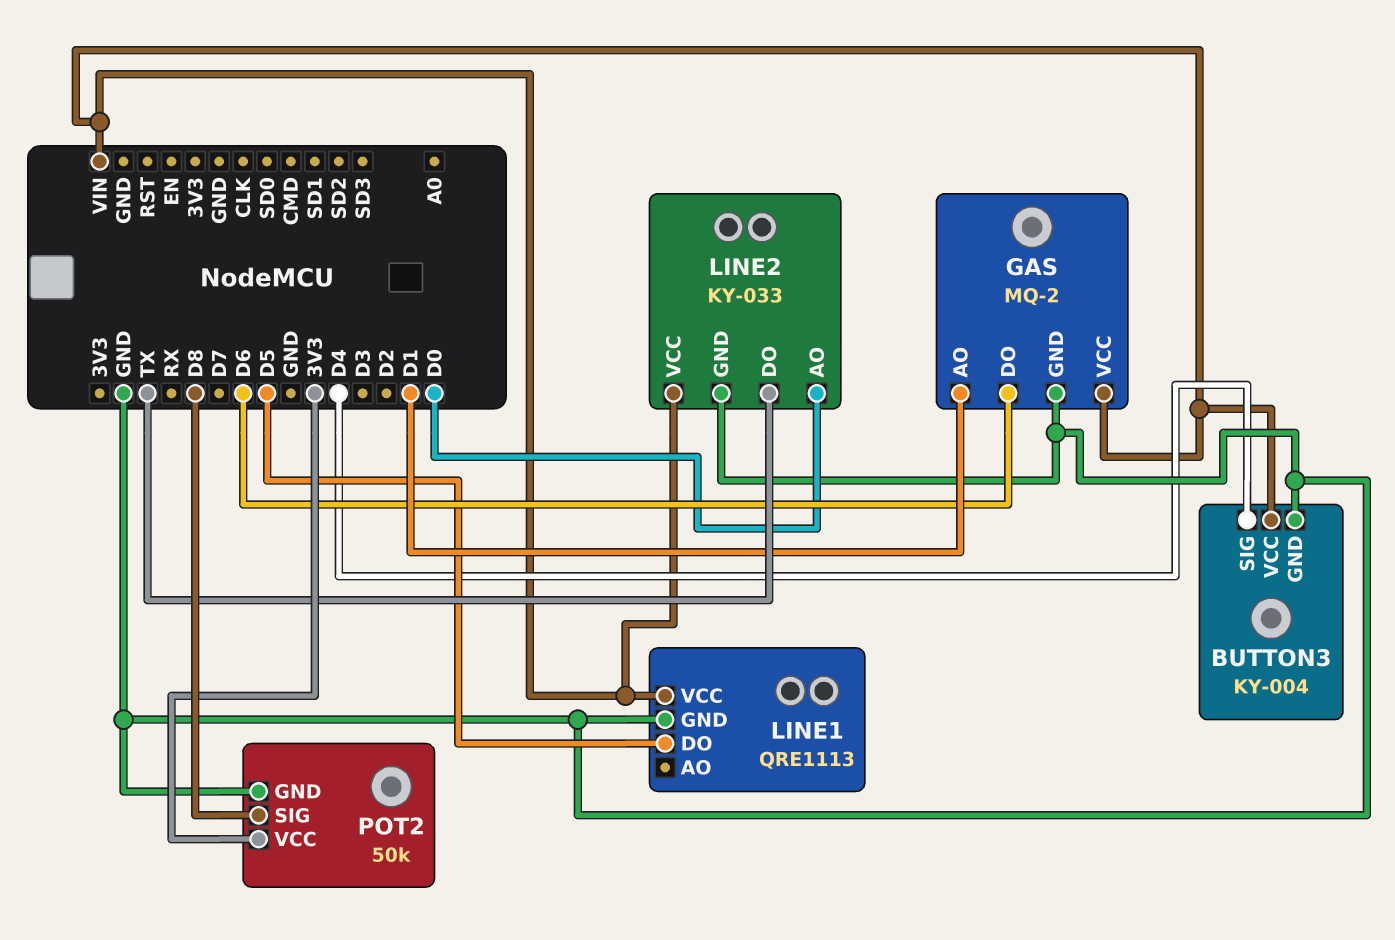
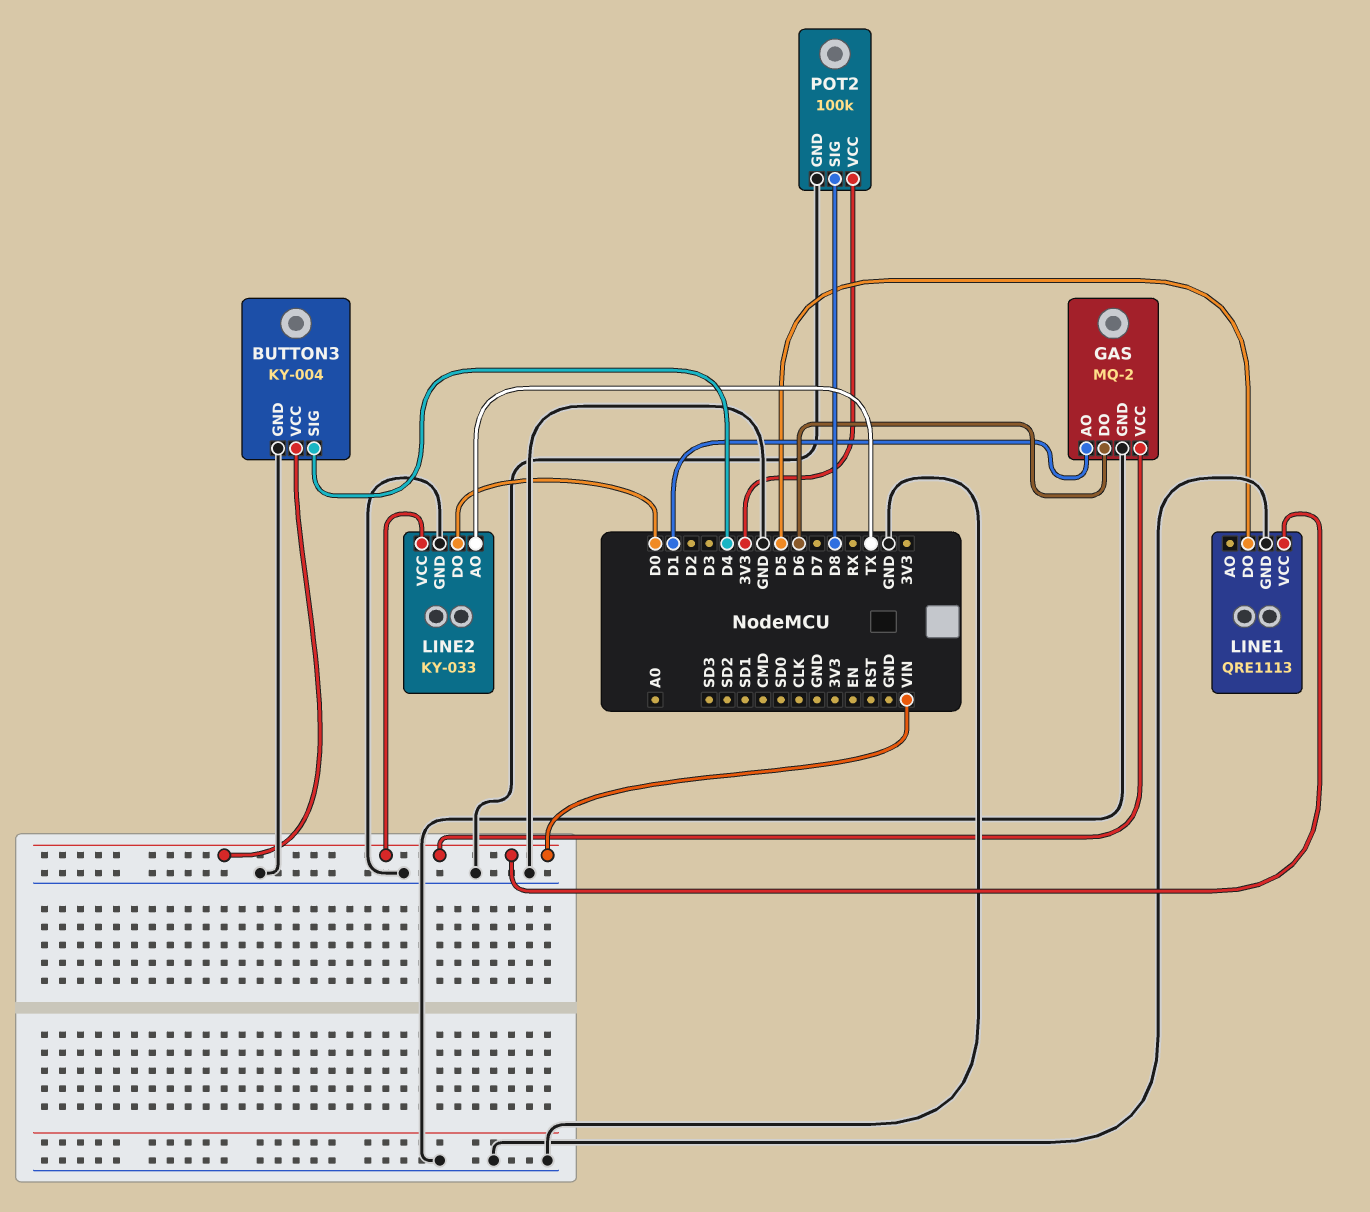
LINE2 pin AO: D0 -> TX
LINE2 pin DO: TX -> D0
POT2: 50k -> 100k

